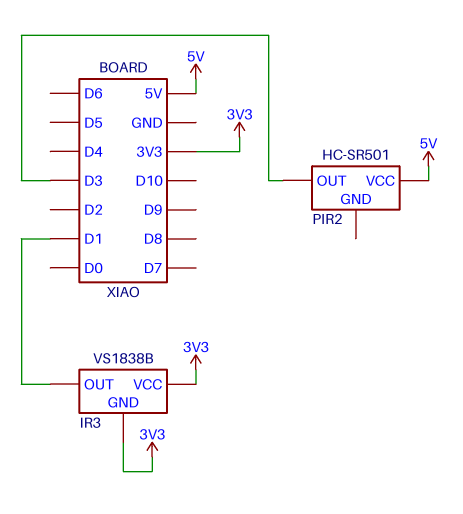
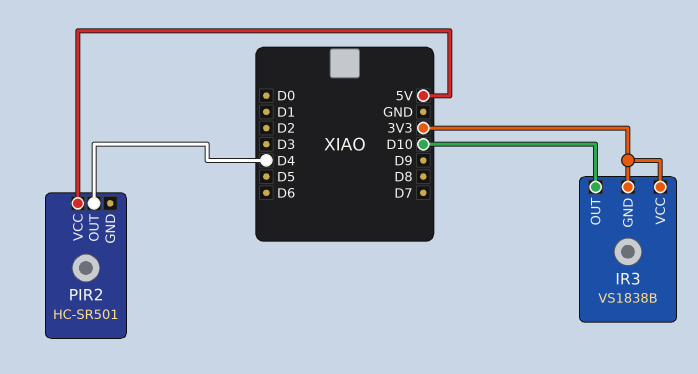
IR3 pin OUT: D1 -> D10
PIR2 pin OUT: D3 -> D4

